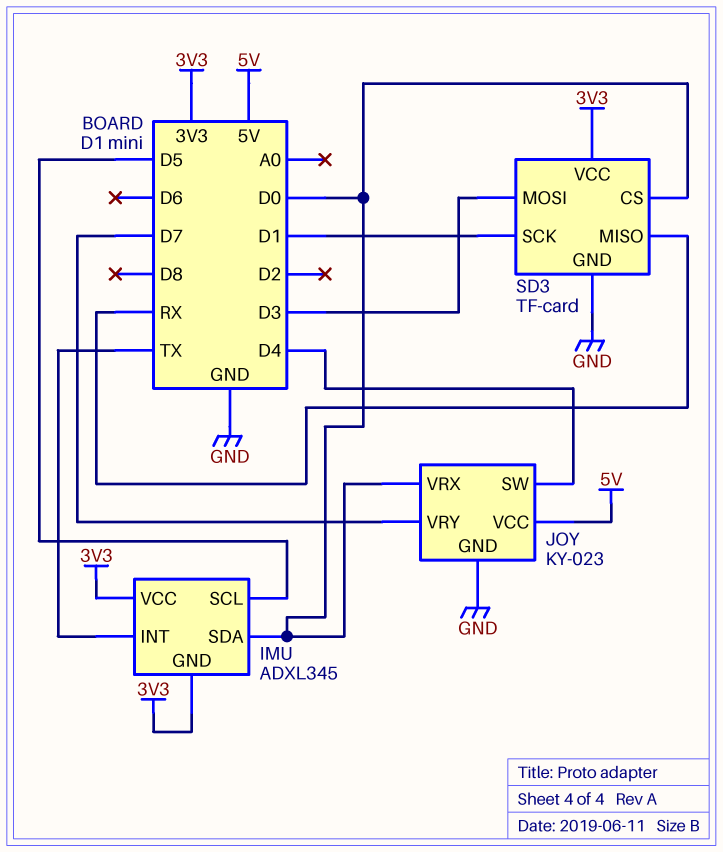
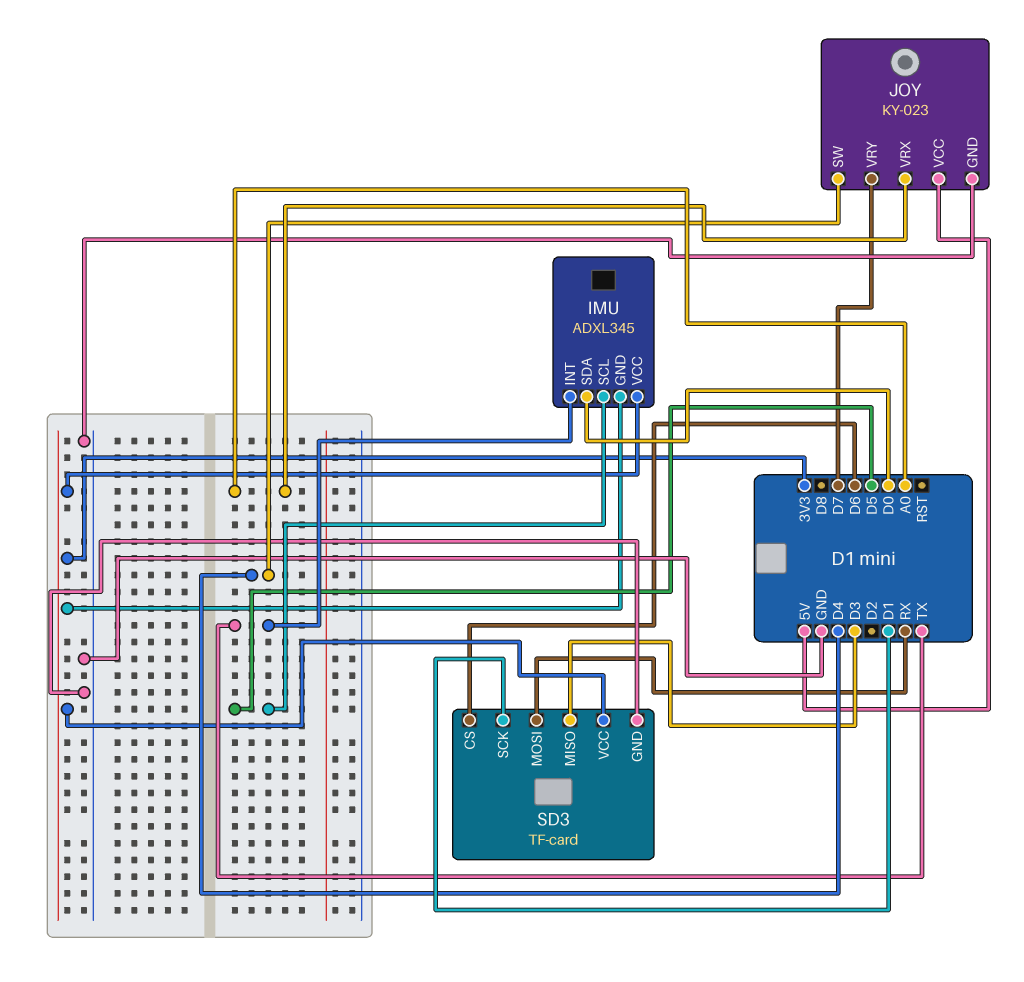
JOY pin VRX: D0 -> A0
SD3 pin CS: D0 -> D6
SD3 pin MISO: RX -> D3
SD3 pin MOSI: D3 -> RX

